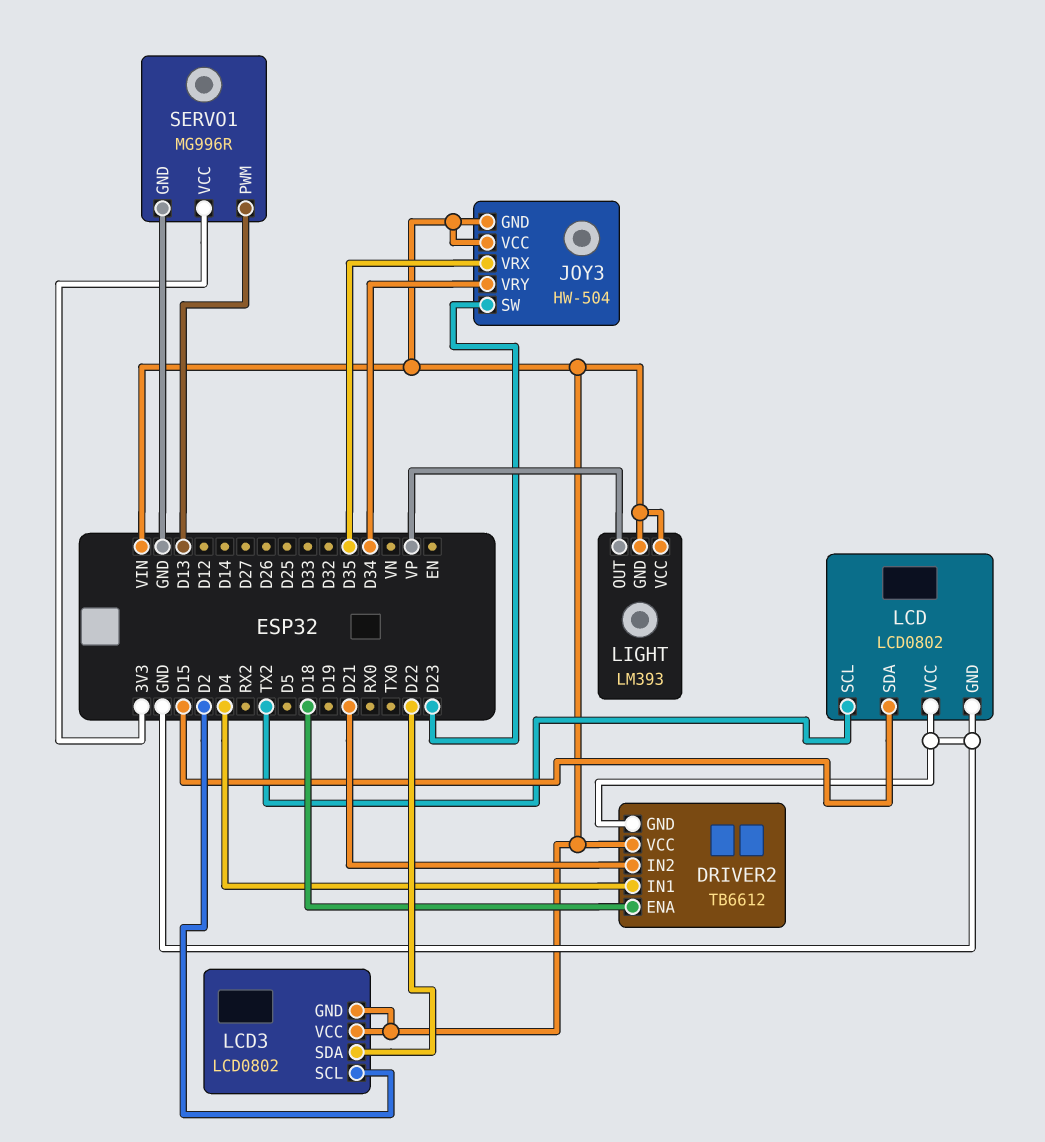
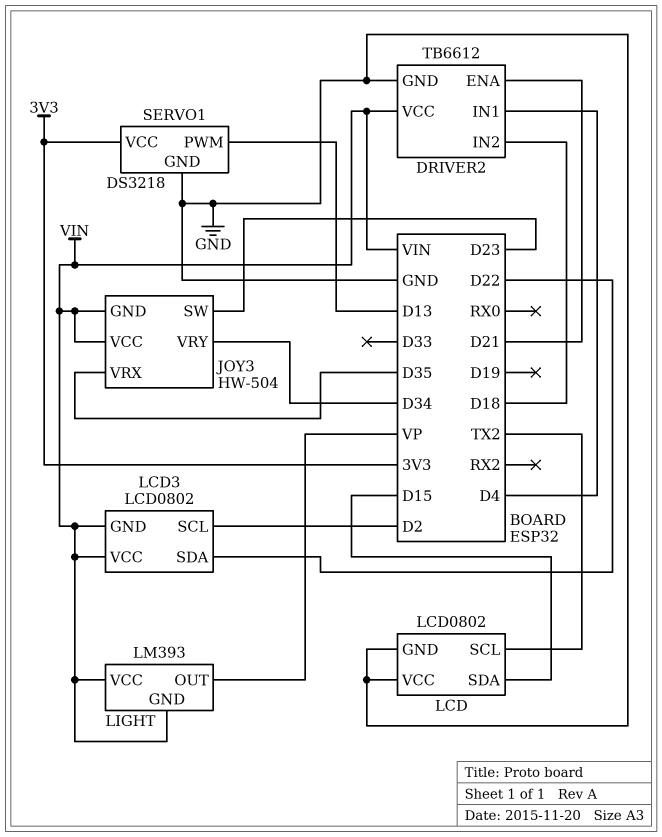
DRIVER2 pin ENA: D18 -> D21
DRIVER2 pin IN2: D21 -> D18
SERVO1: MG996R -> DS3218

